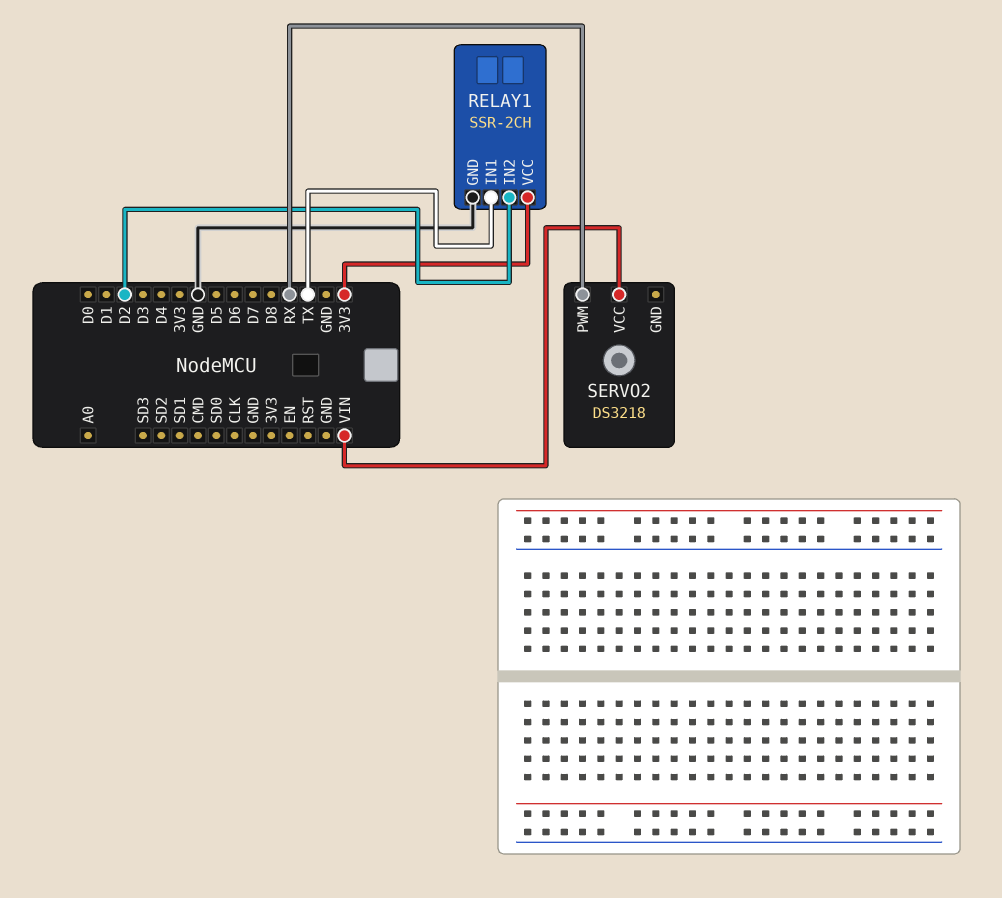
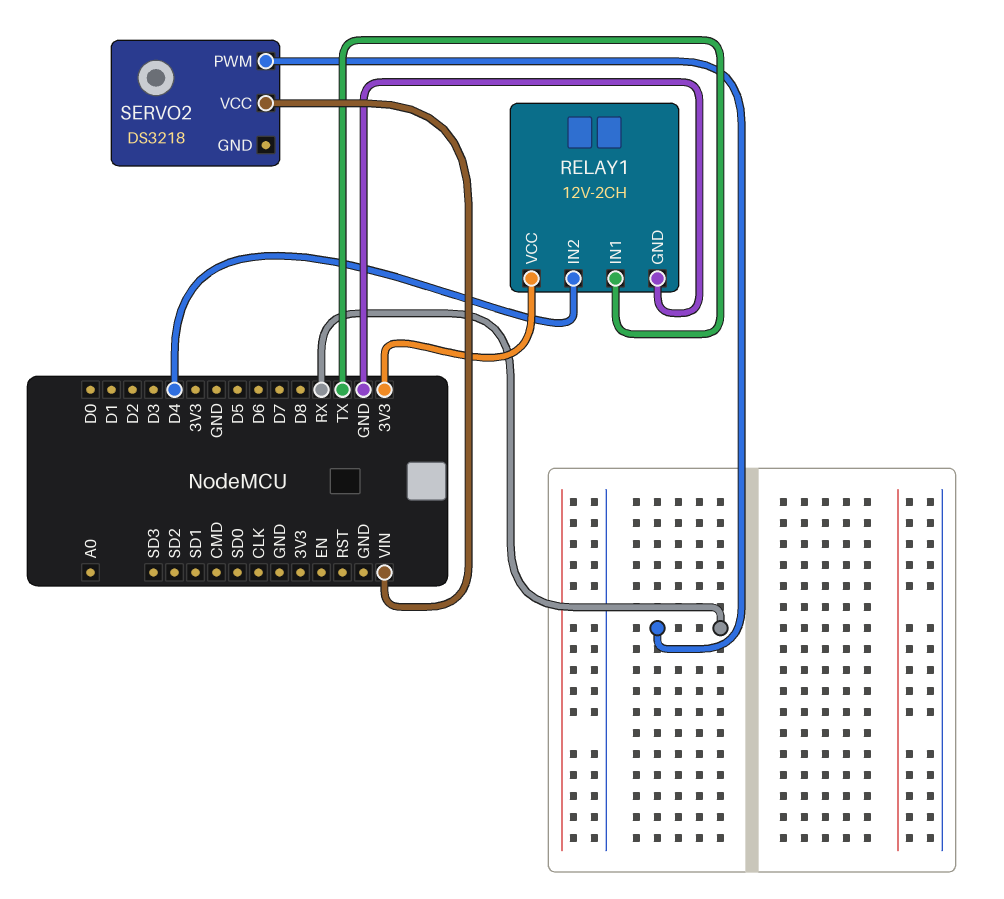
RELAY1: SSR-2CH -> 12V-2CH
RELAY1 pin IN2: D2 -> D4

